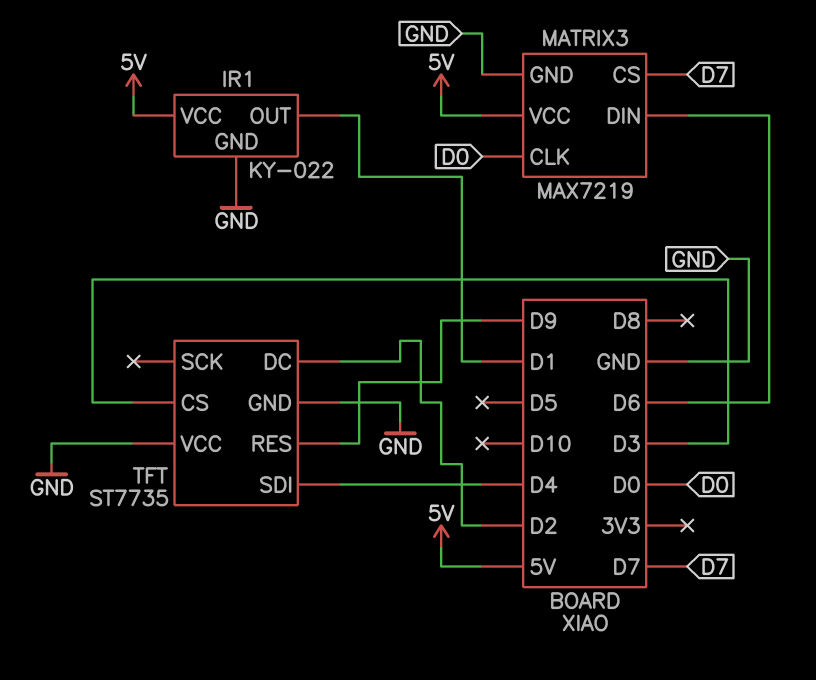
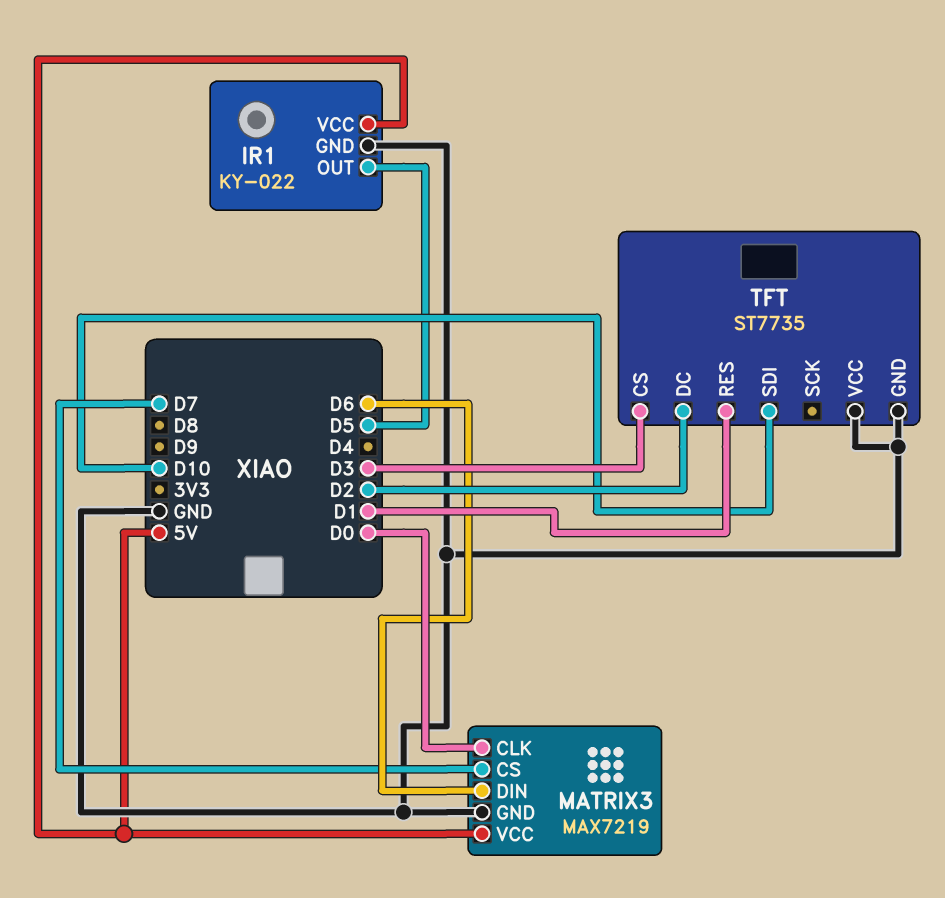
IR1 pin OUT: D1 -> D5
TFT pin RES: D9 -> D1
TFT pin SDI: D4 -> D10

